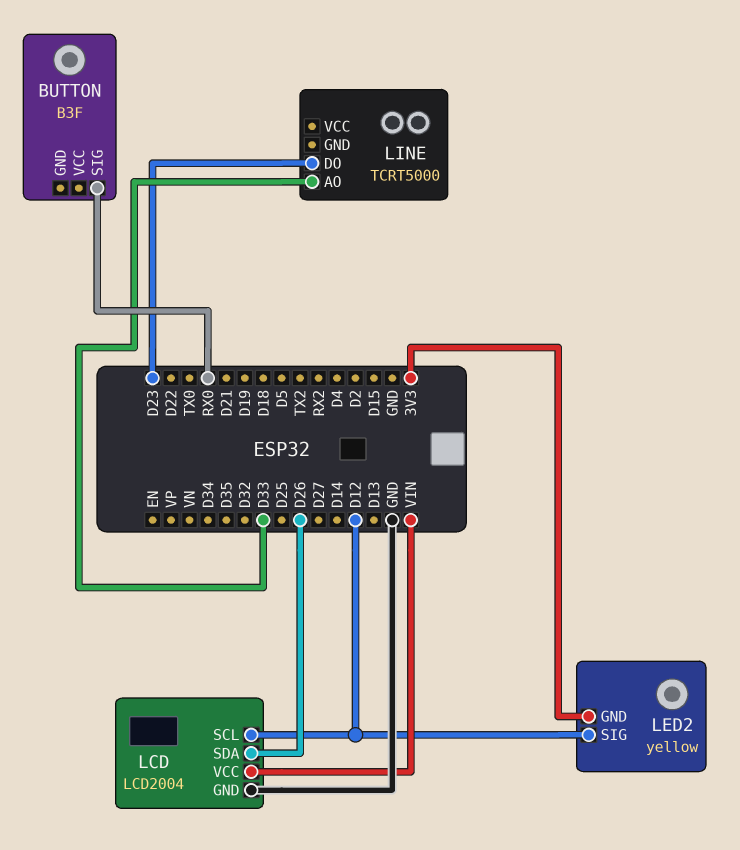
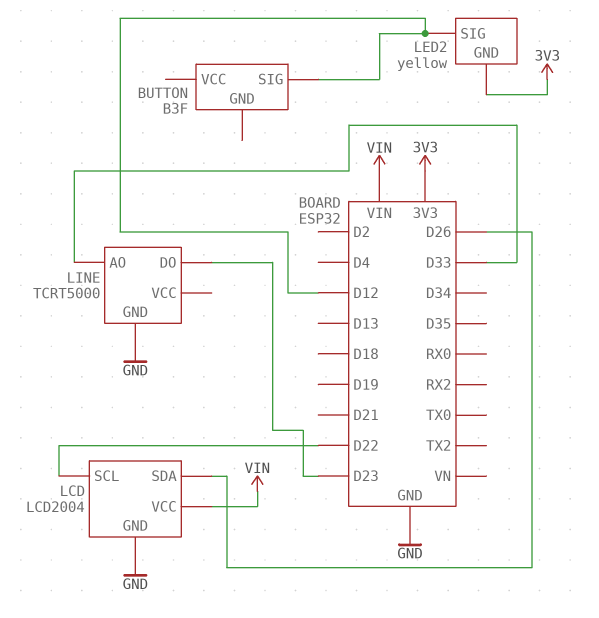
BUTTON pin SIG: RX0 -> D12
LCD pin SCL: D12 -> D22
LINE pin GND: none -> GND

